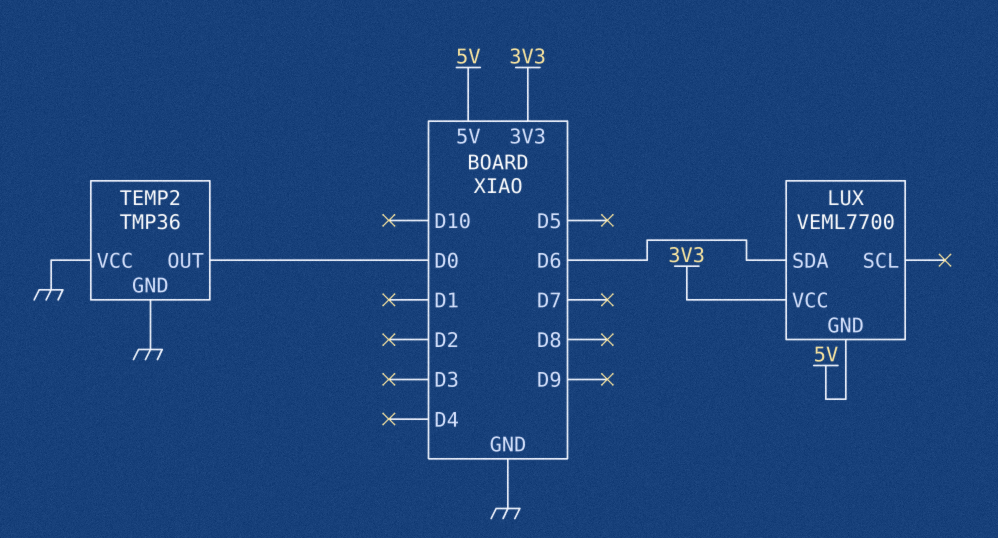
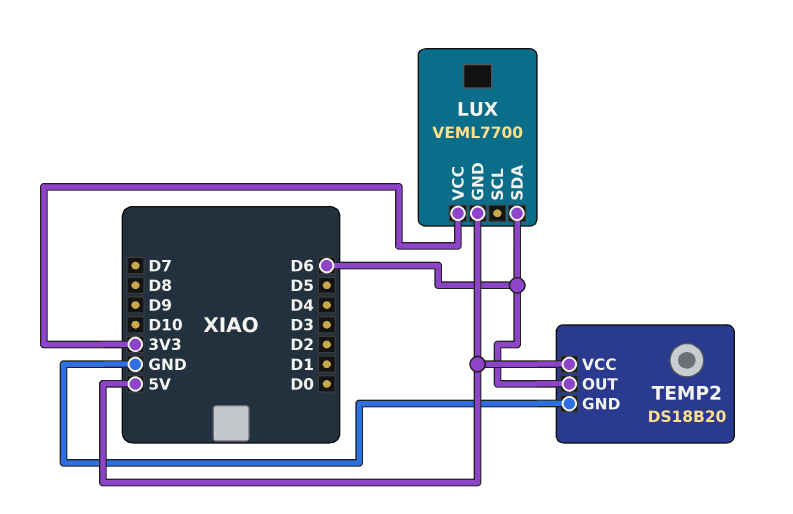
TEMP2: TMP36 -> DS18B20
TEMP2 pin OUT: D0 -> D6
TEMP2 pin VCC: GND -> 5V

